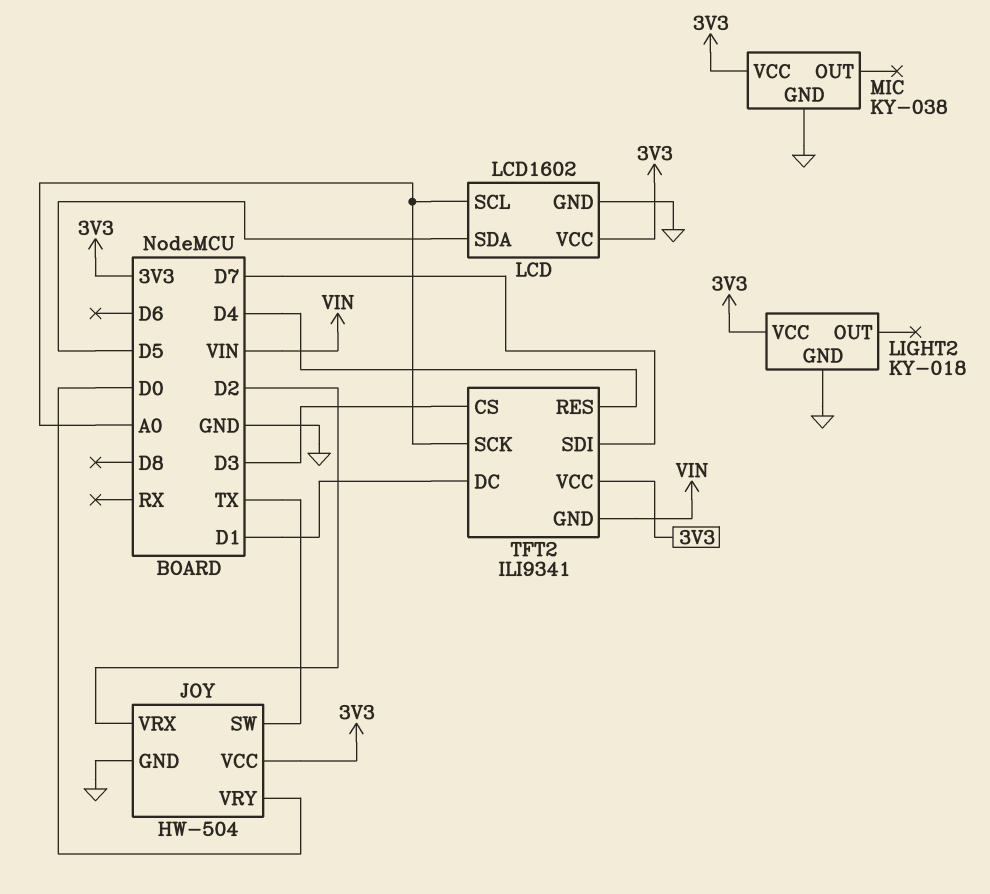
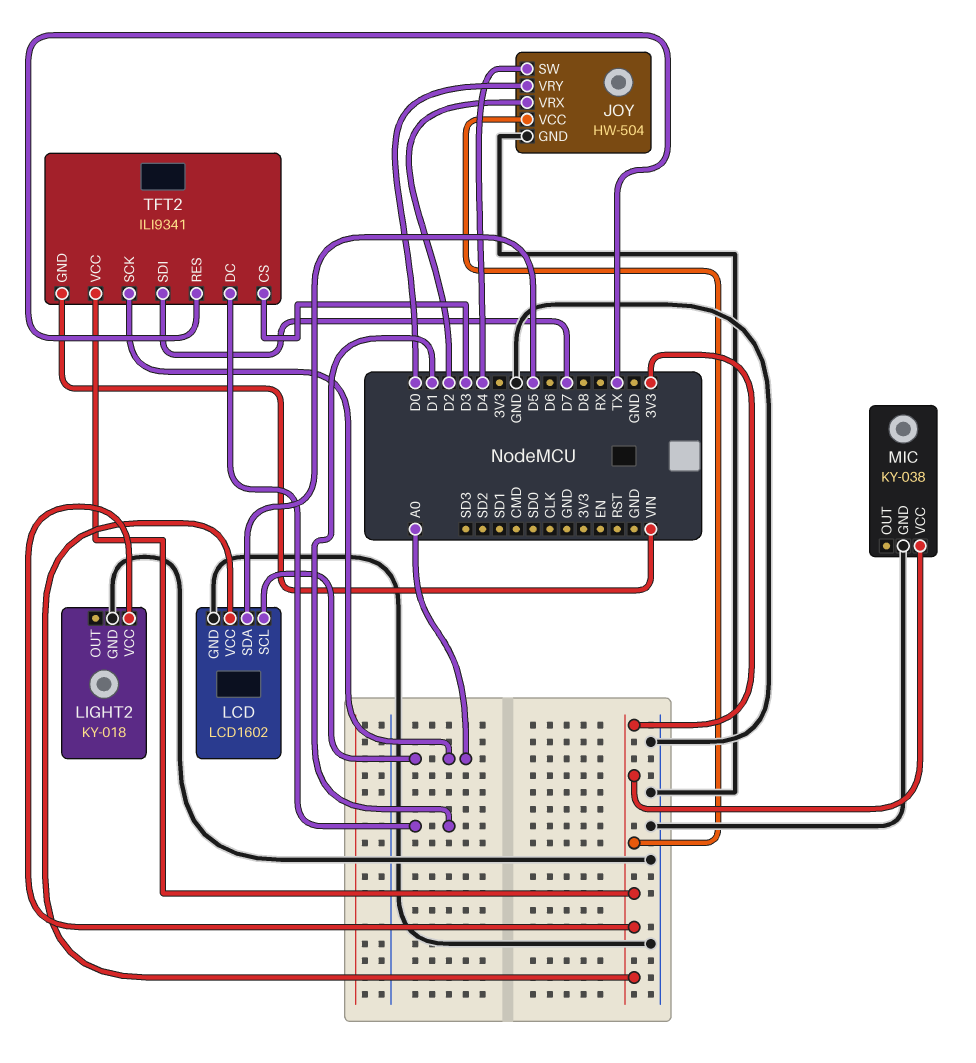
JOY pin SW: TX -> D4
TFT2 pin RES: D4 -> TX

